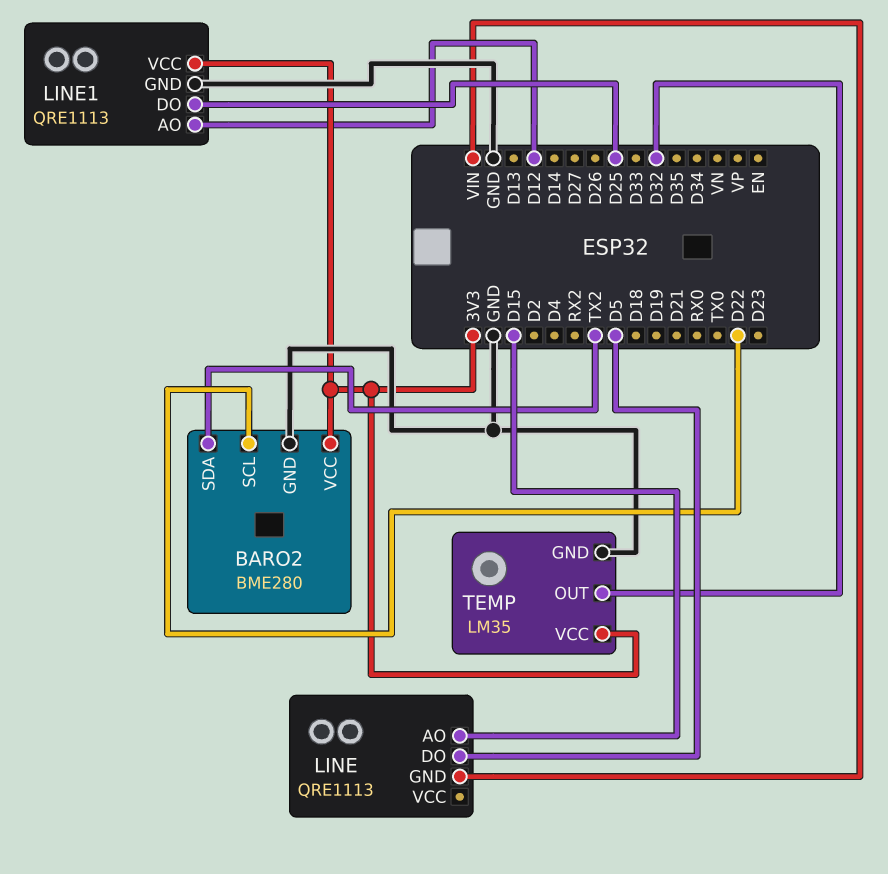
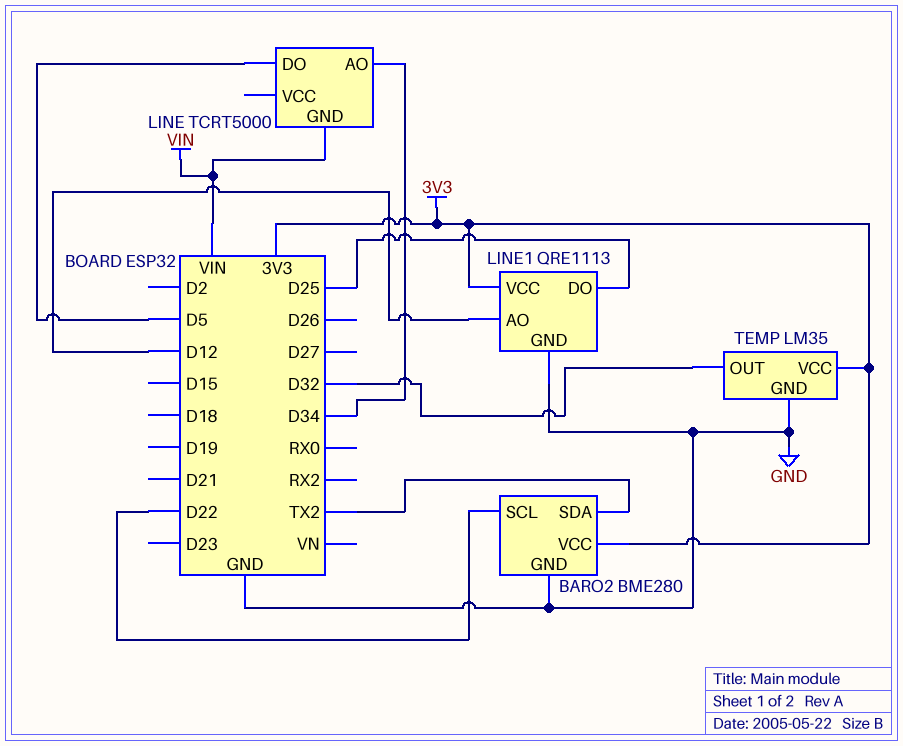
LINE: QRE1113 -> TCRT5000
LINE pin AO: D15 -> D34

